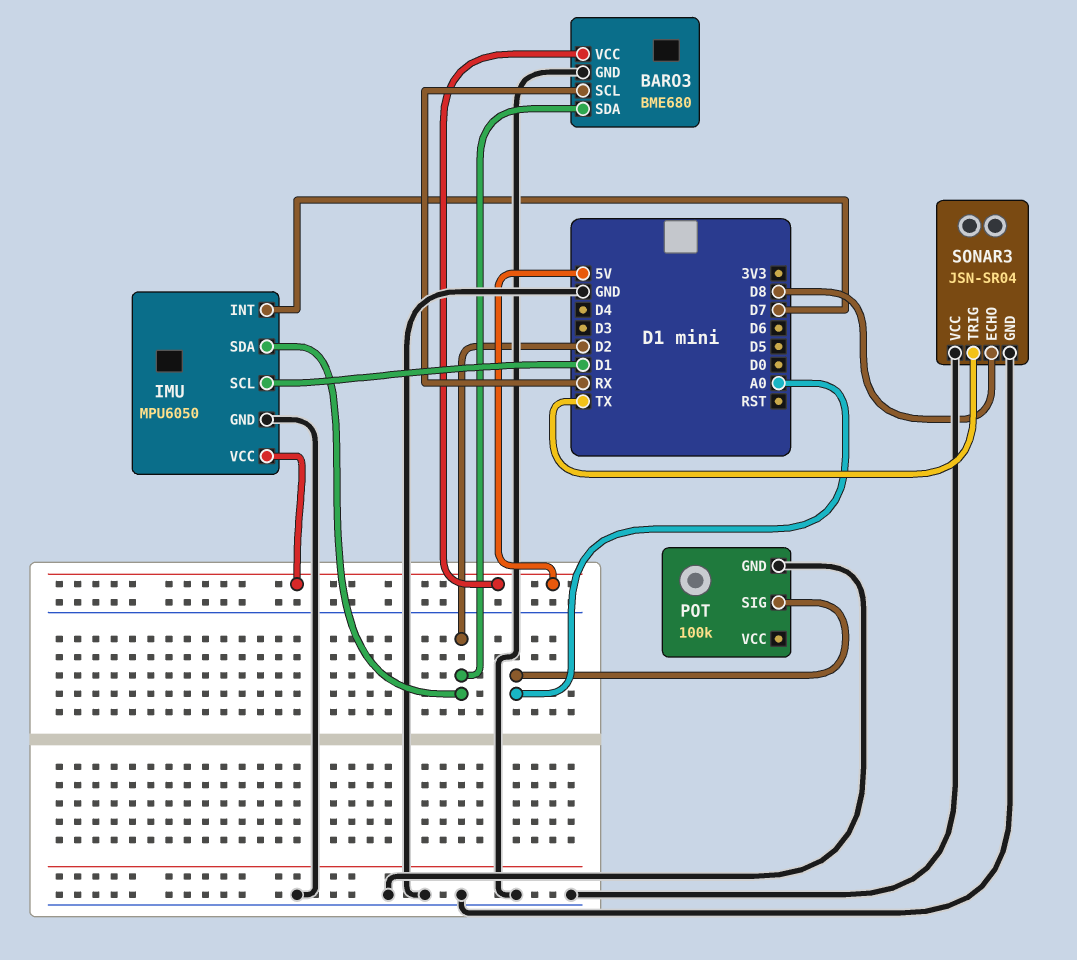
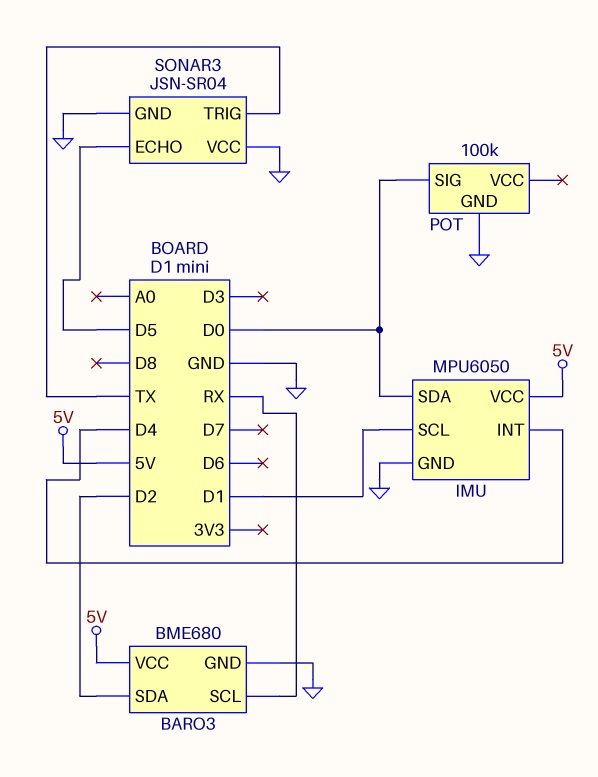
IMU pin INT: D7 -> D4
IMU pin SDA: D2 -> D0
POT pin SIG: A0 -> D0
SONAR3 pin ECHO: D8 -> D5

